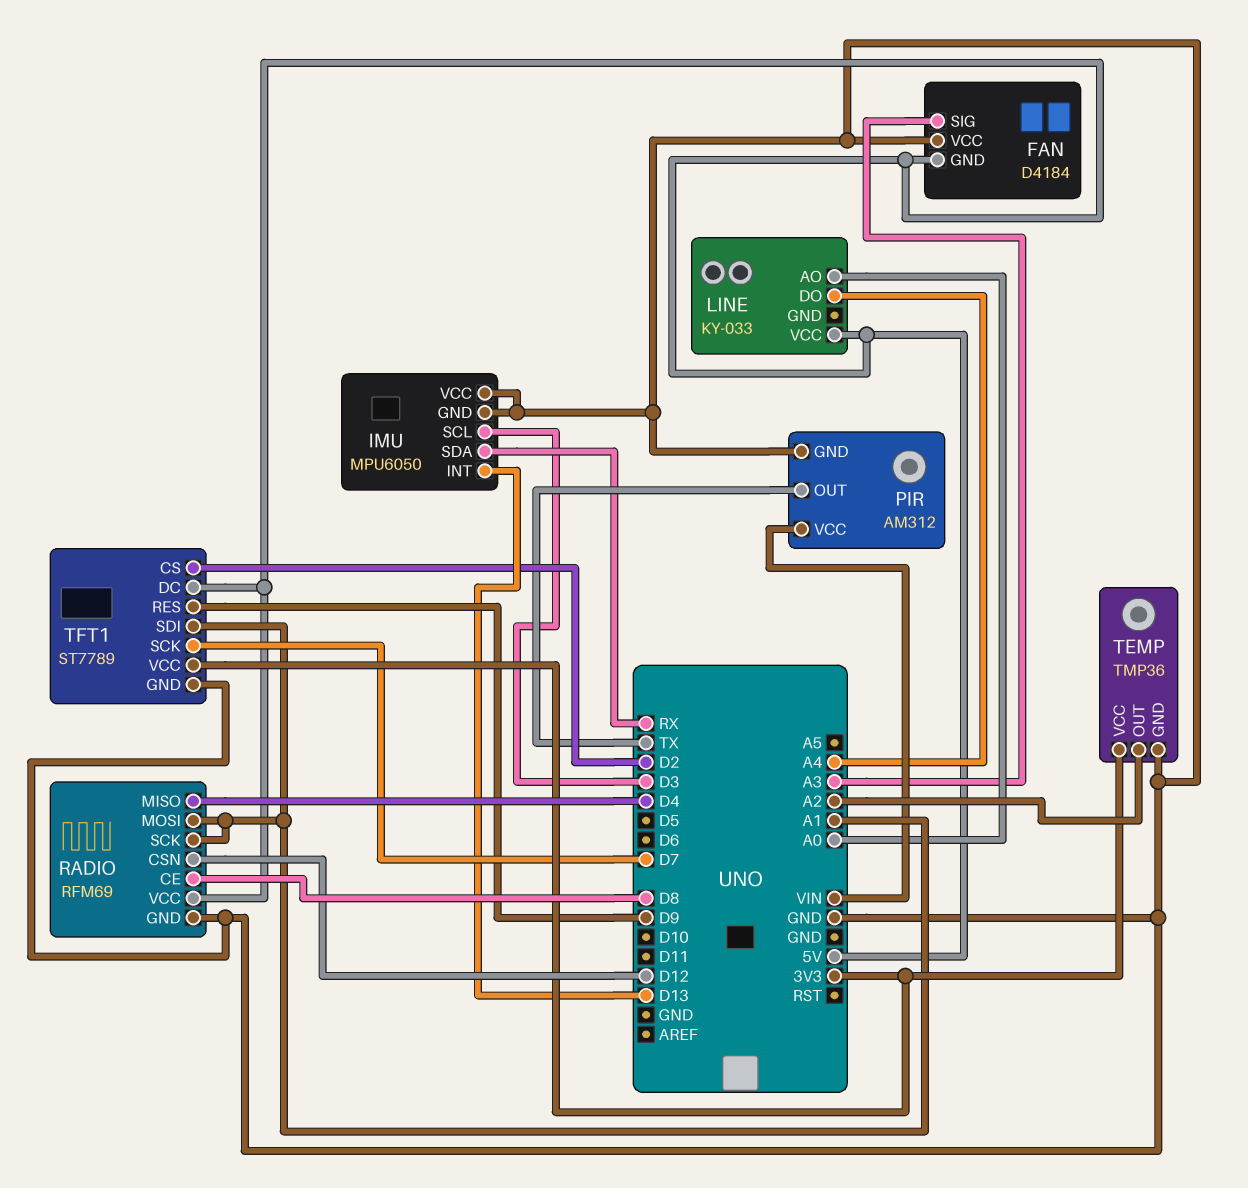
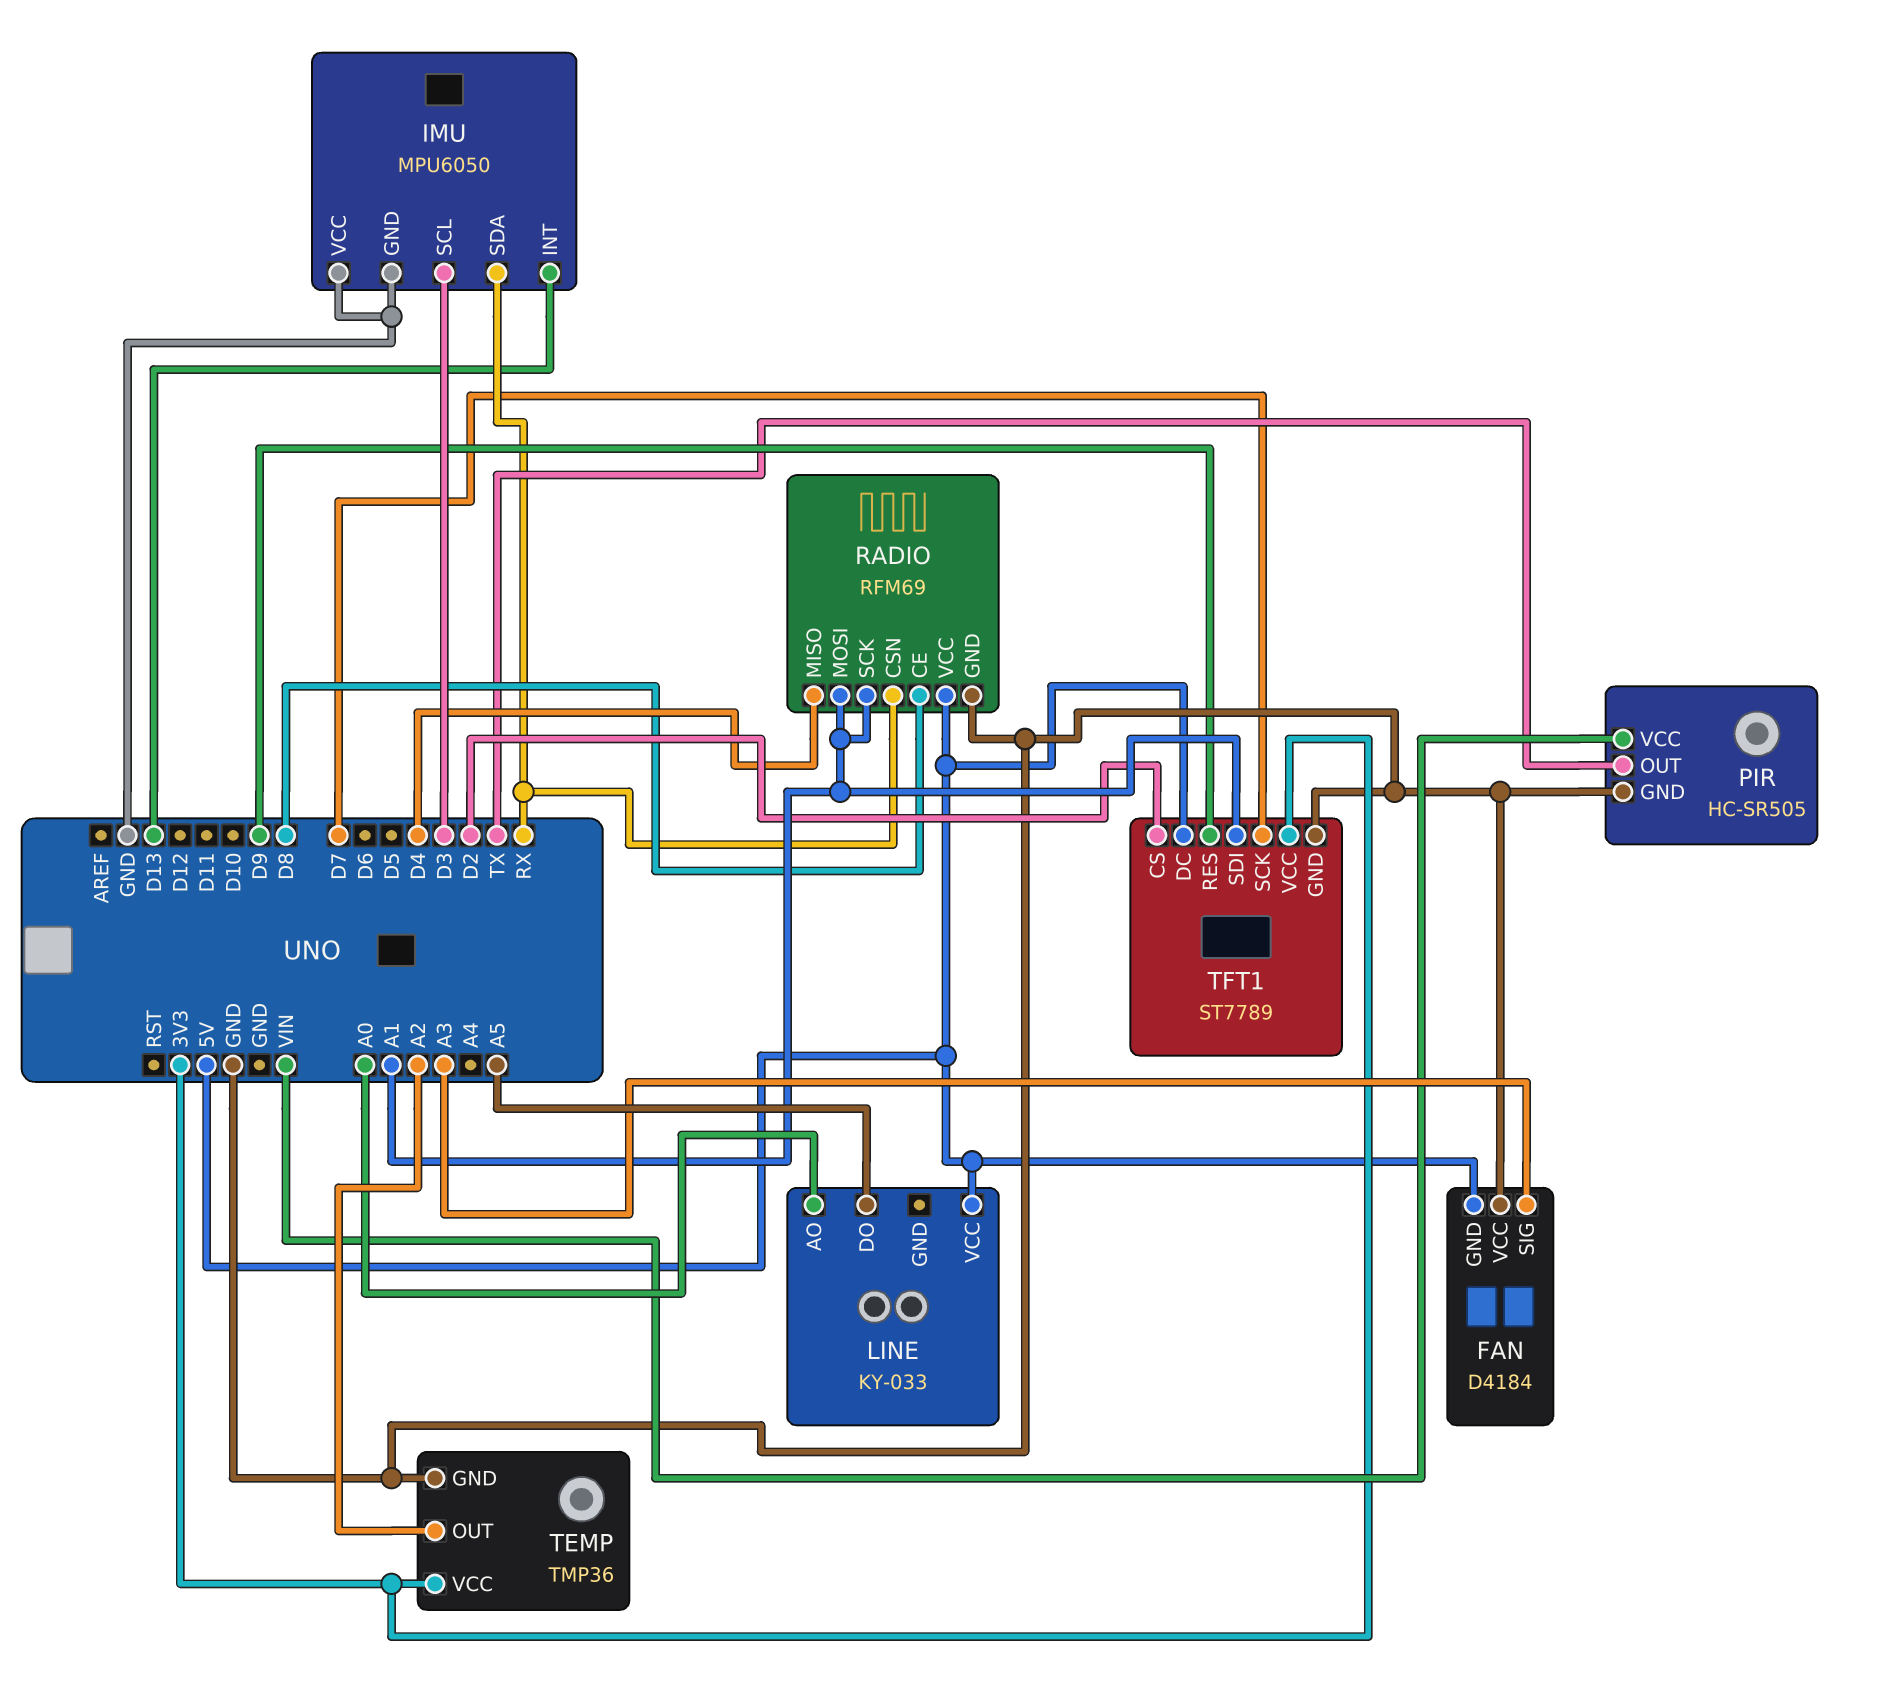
LINE pin DO: A4 -> A5
PIR: AM312 -> HC-SR505
RADIO pin CSN: D12 -> RX

